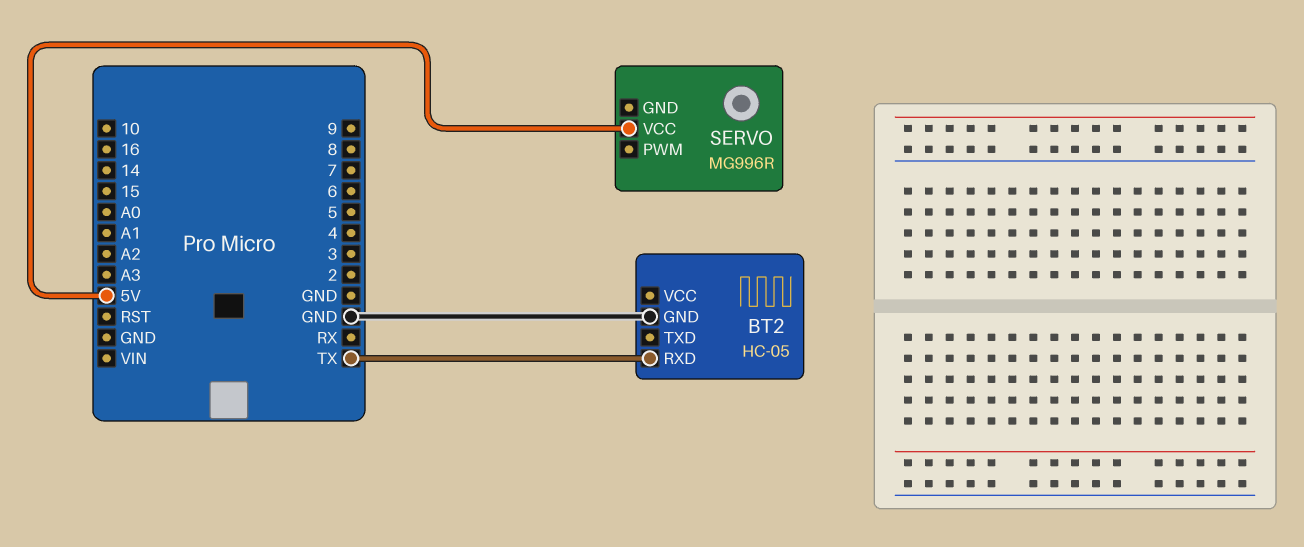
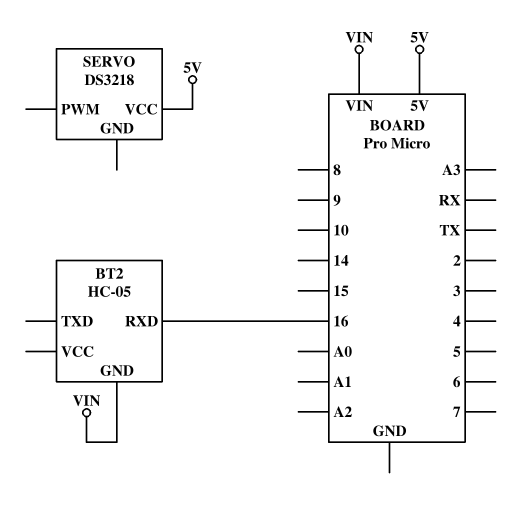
BT2 pin GND: GND -> VIN
BT2 pin RXD: TX -> 16
SERVO: MG996R -> DS3218

